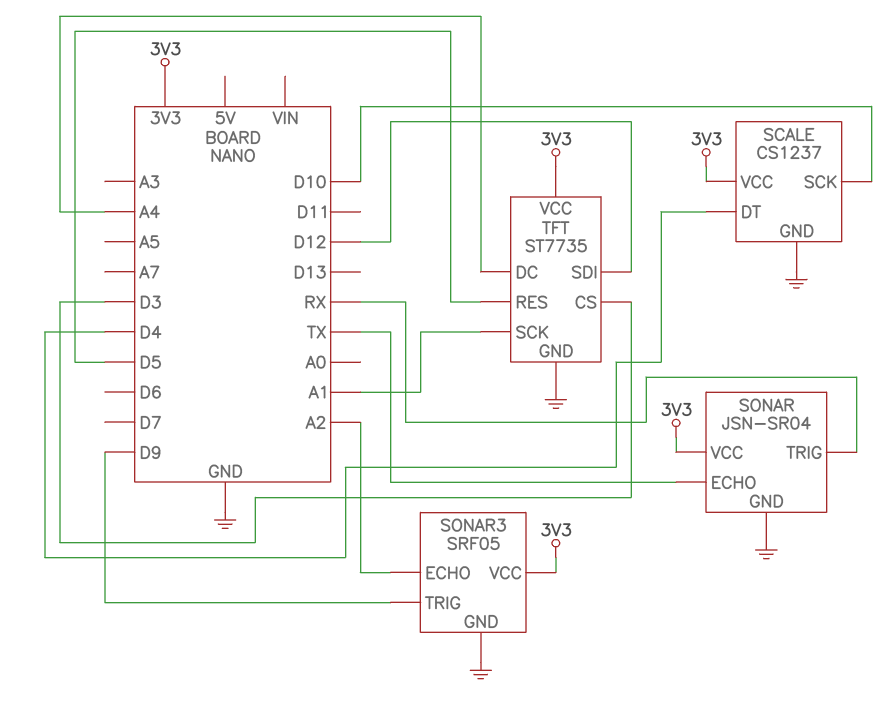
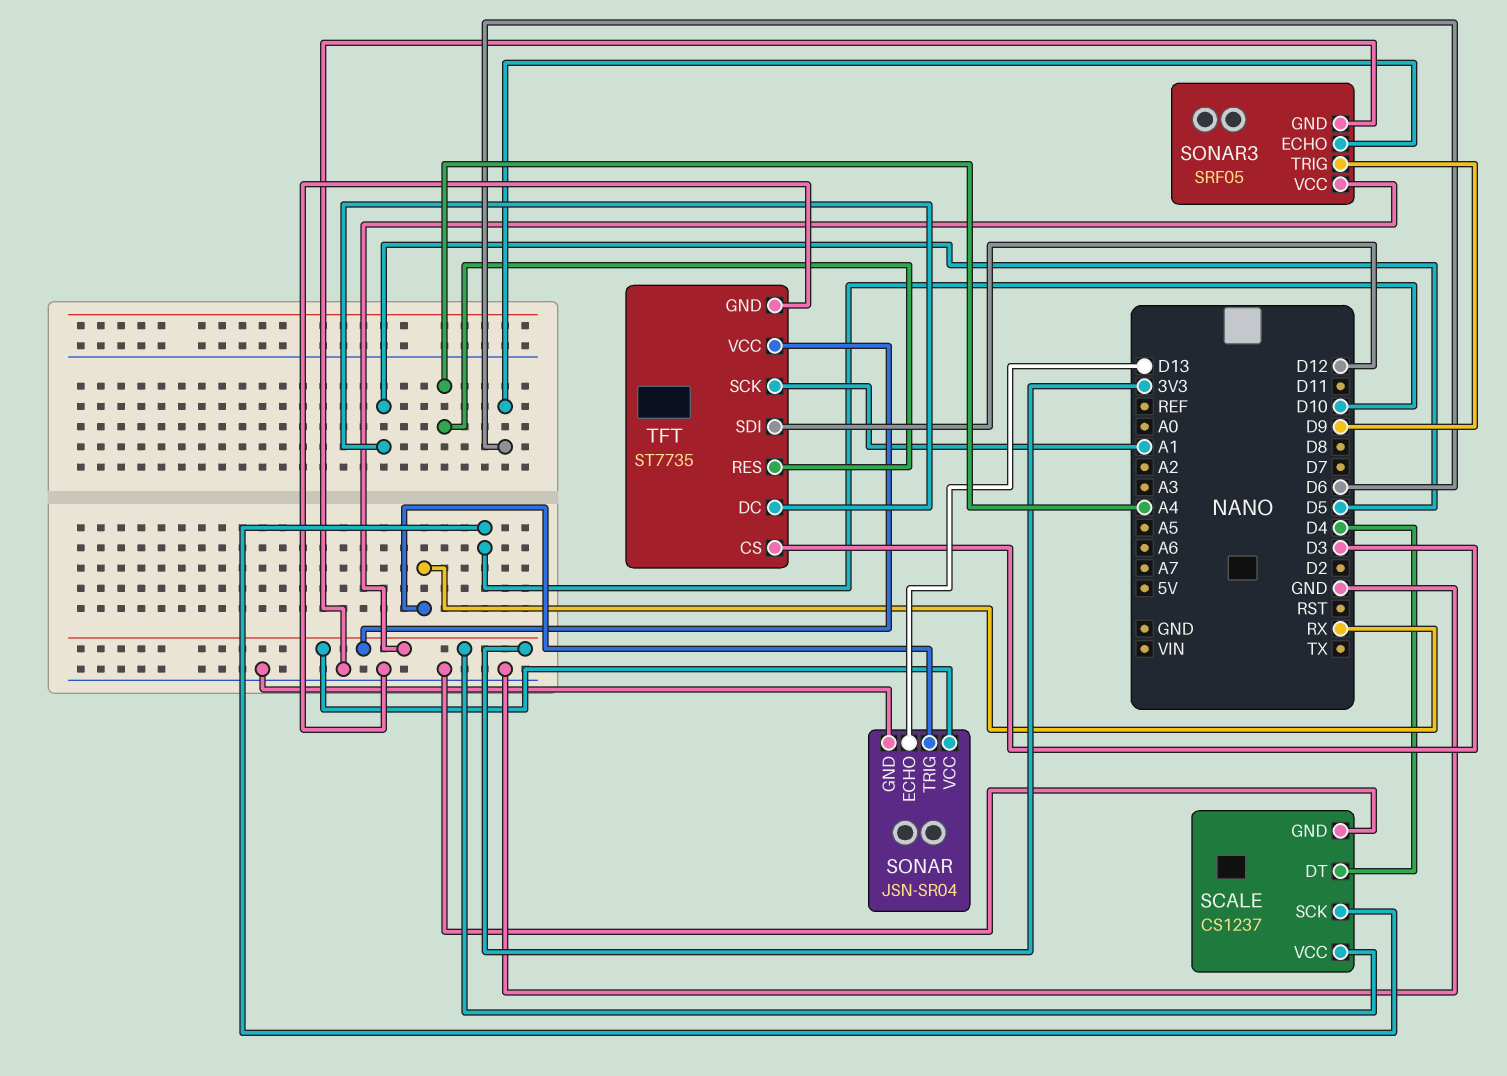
SONAR pin ECHO: TX -> D13
SONAR3 pin ECHO: A2 -> D6
TFT pin DC: A4 -> D5
TFT pin RES: D5 -> A4

